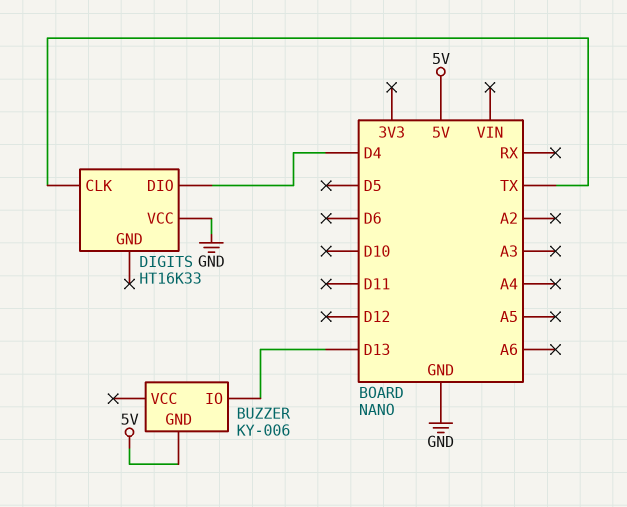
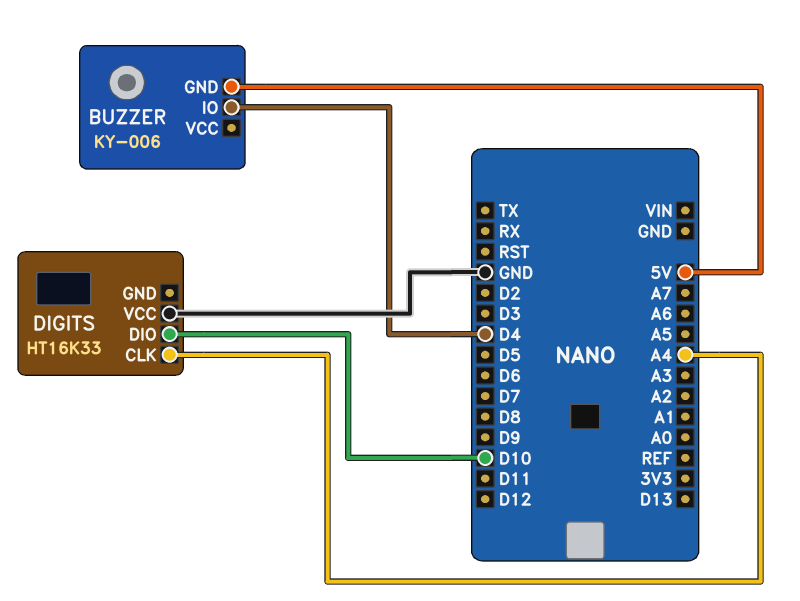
BUZZER pin IO: D13 -> D4
DIGITS pin CLK: TX -> A4
DIGITS pin DIO: D4 -> D10

